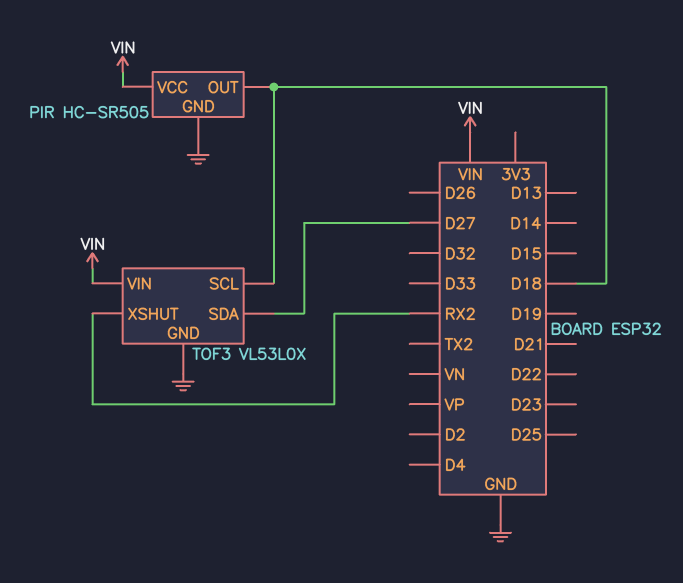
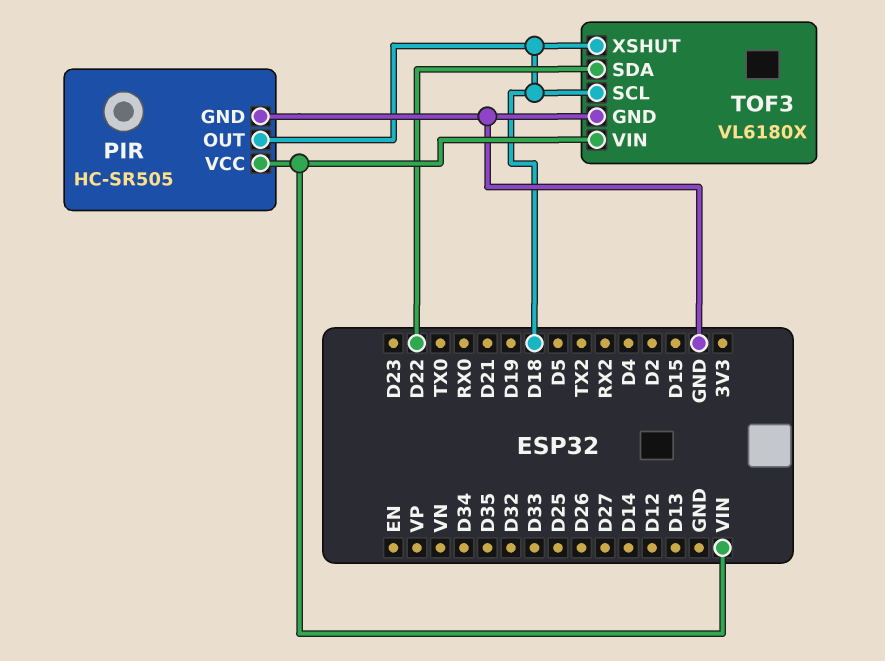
TOF3: VL53L0X -> VL6180X
TOF3 pin SDA: D27 -> D22
TOF3 pin XSHUT: RX2 -> D18

